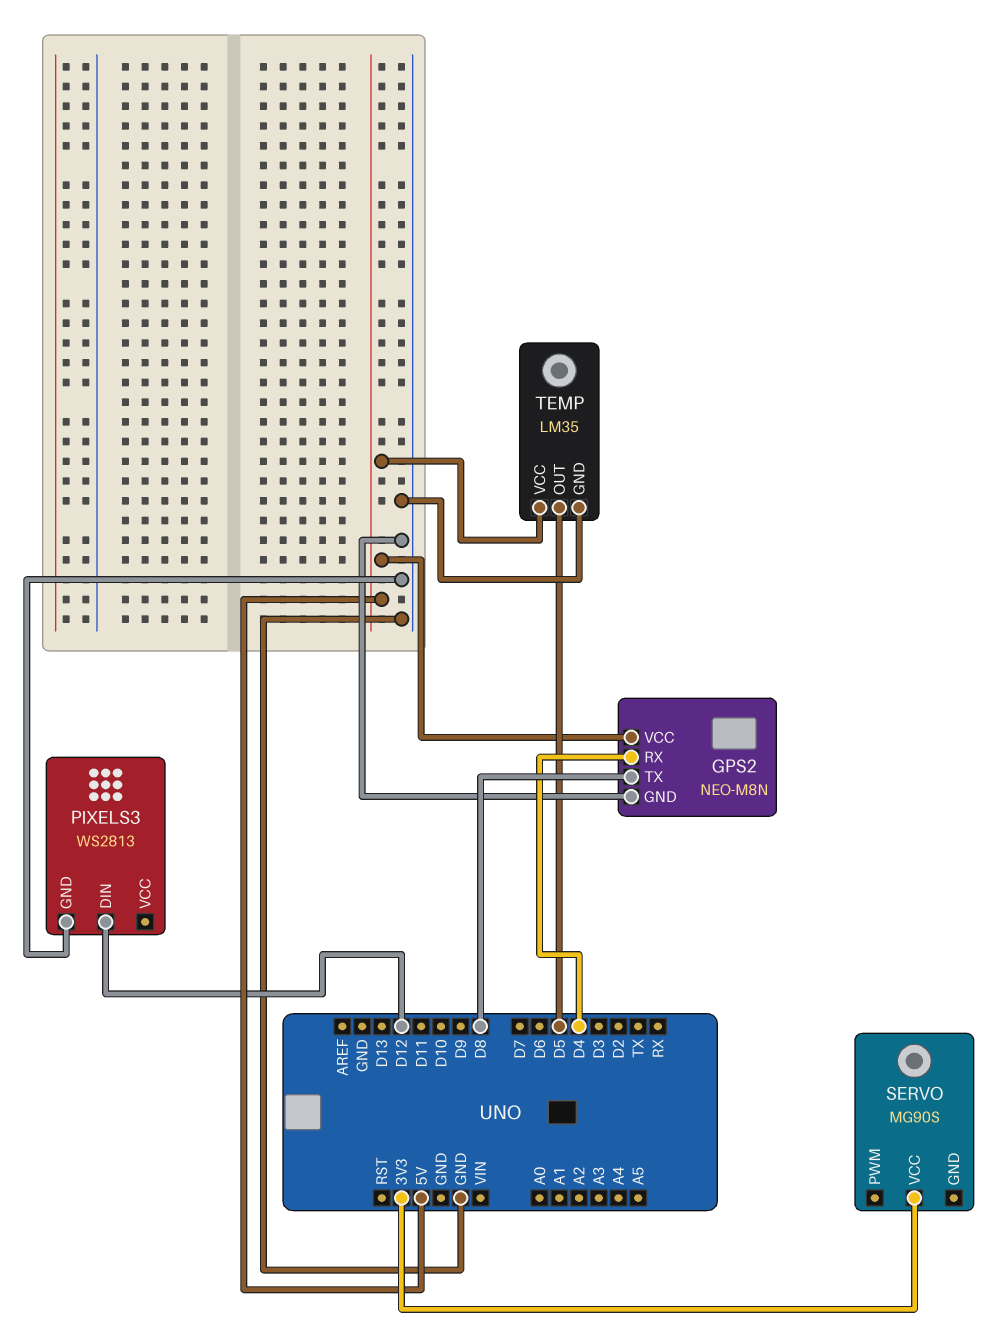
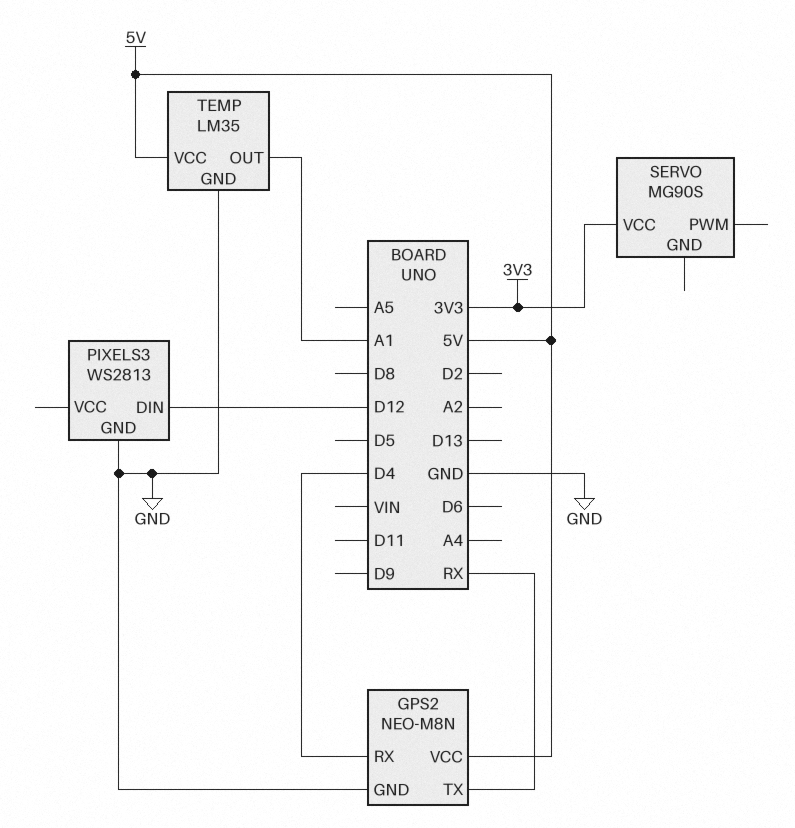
GPS2 pin TX: D8 -> RX
TEMP pin OUT: D5 -> A1

